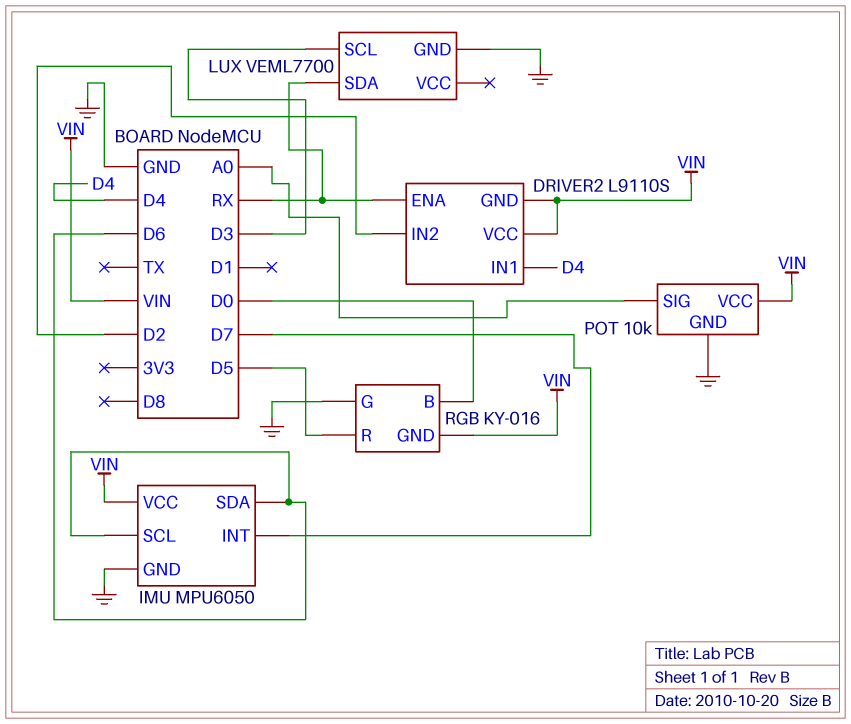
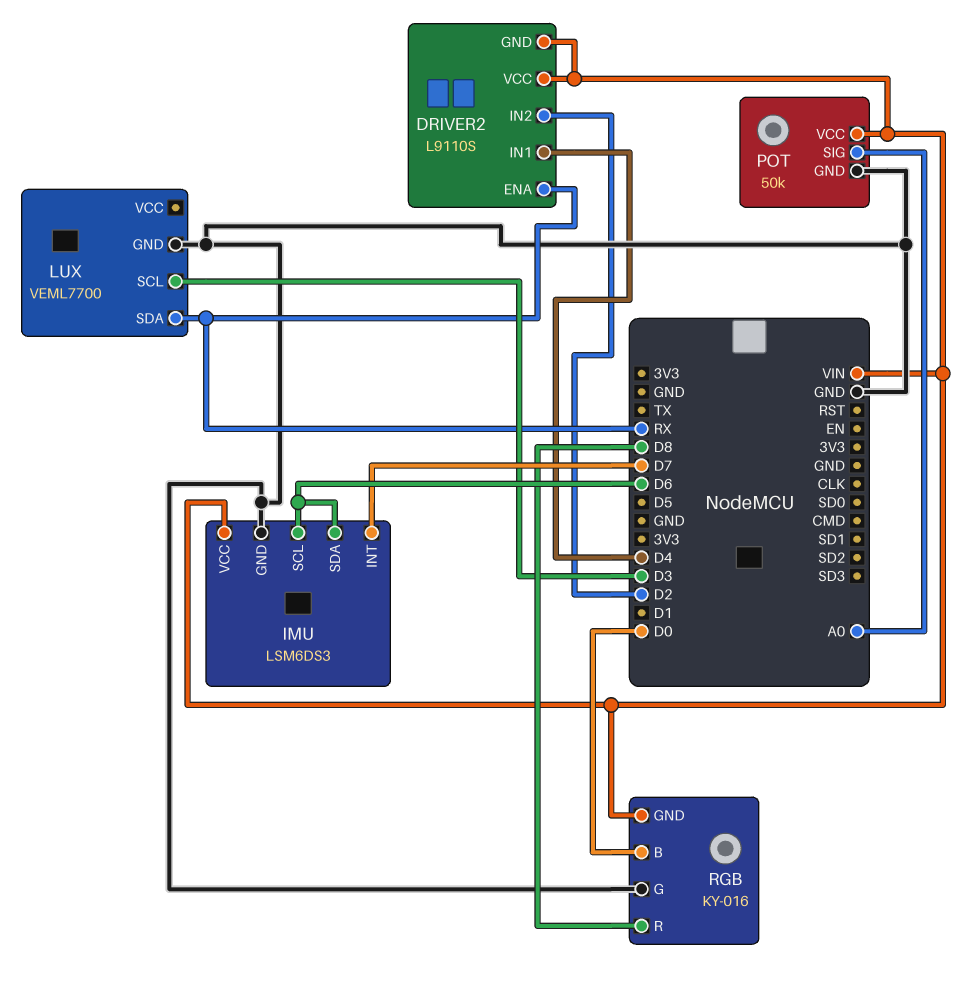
IMU: MPU6050 -> LSM6DS3
POT: 10k -> 50k
RGB pin R: D5 -> D8

